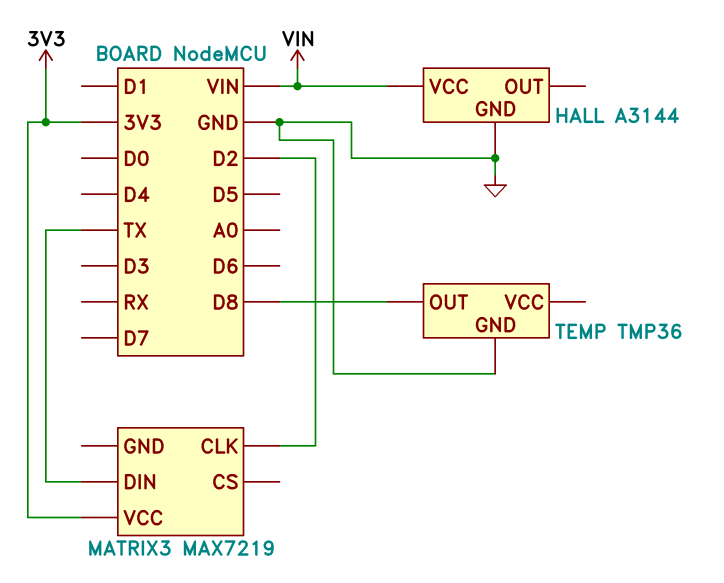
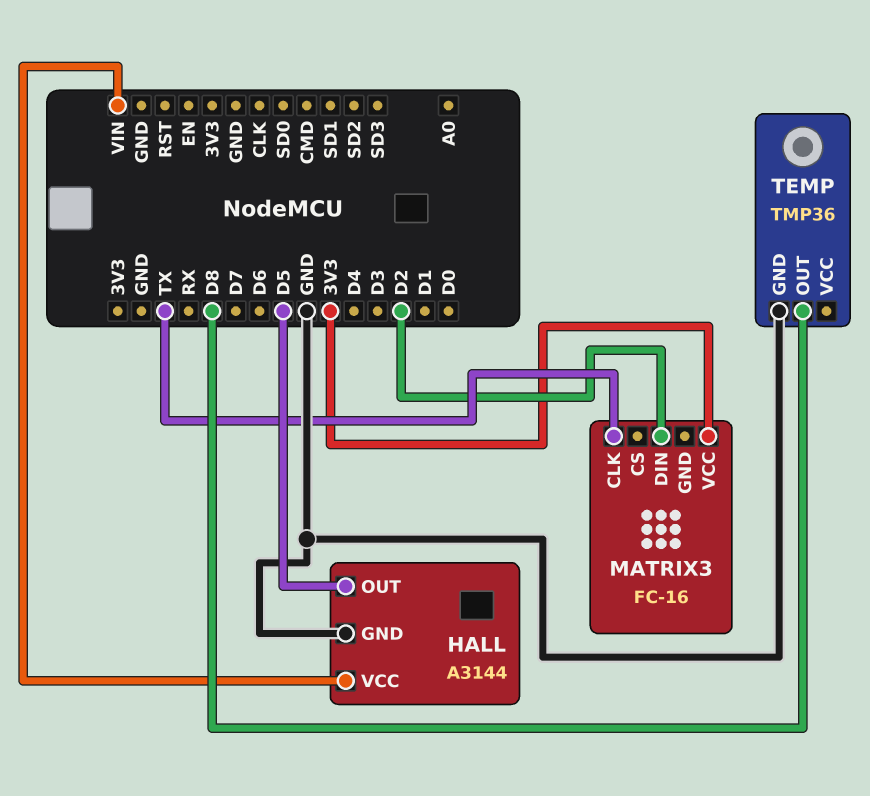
HALL pin OUT: none -> D5
MATRIX3: MAX7219 -> FC-16
MATRIX3 pin CLK: D2 -> TX
MATRIX3 pin DIN: TX -> D2

